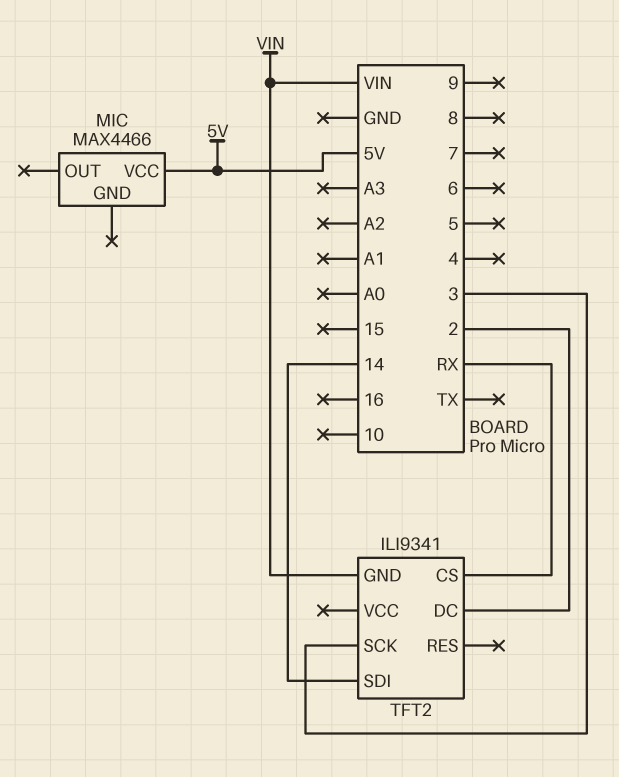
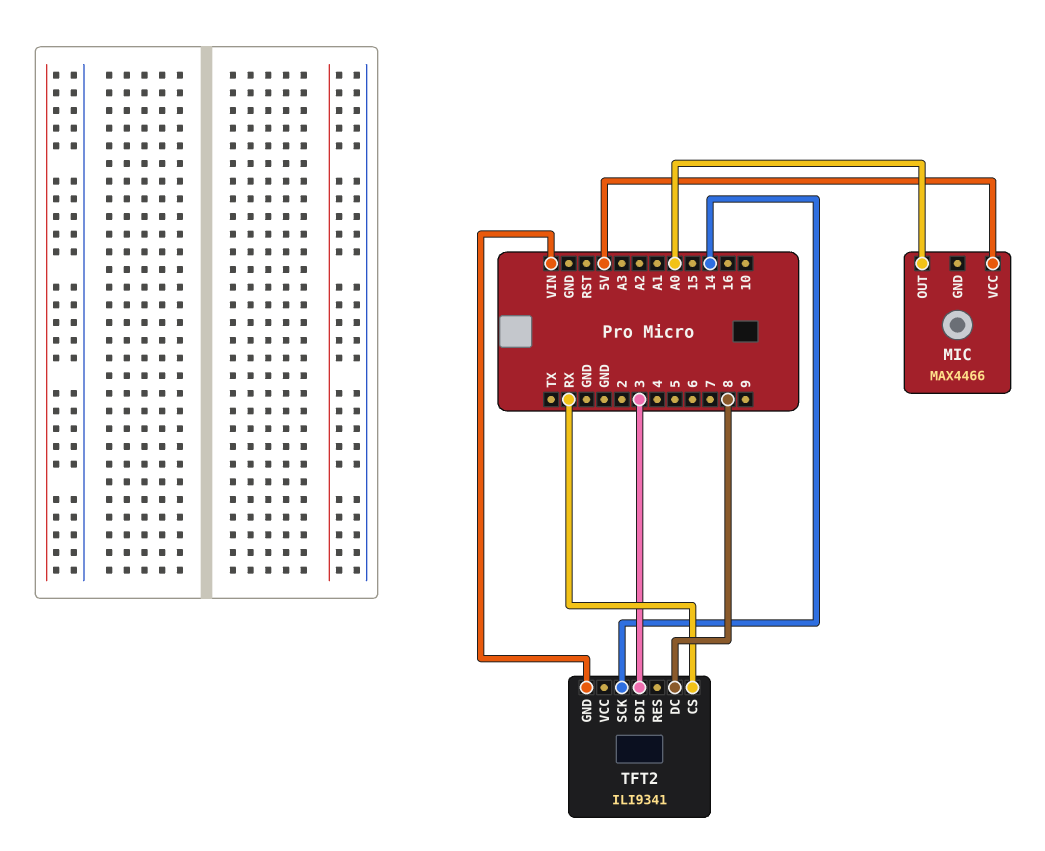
MIC pin OUT: none -> A0
TFT2 pin DC: 2 -> 8
TFT2 pin SCK: 3 -> 14
TFT2 pin SDI: 14 -> 3

